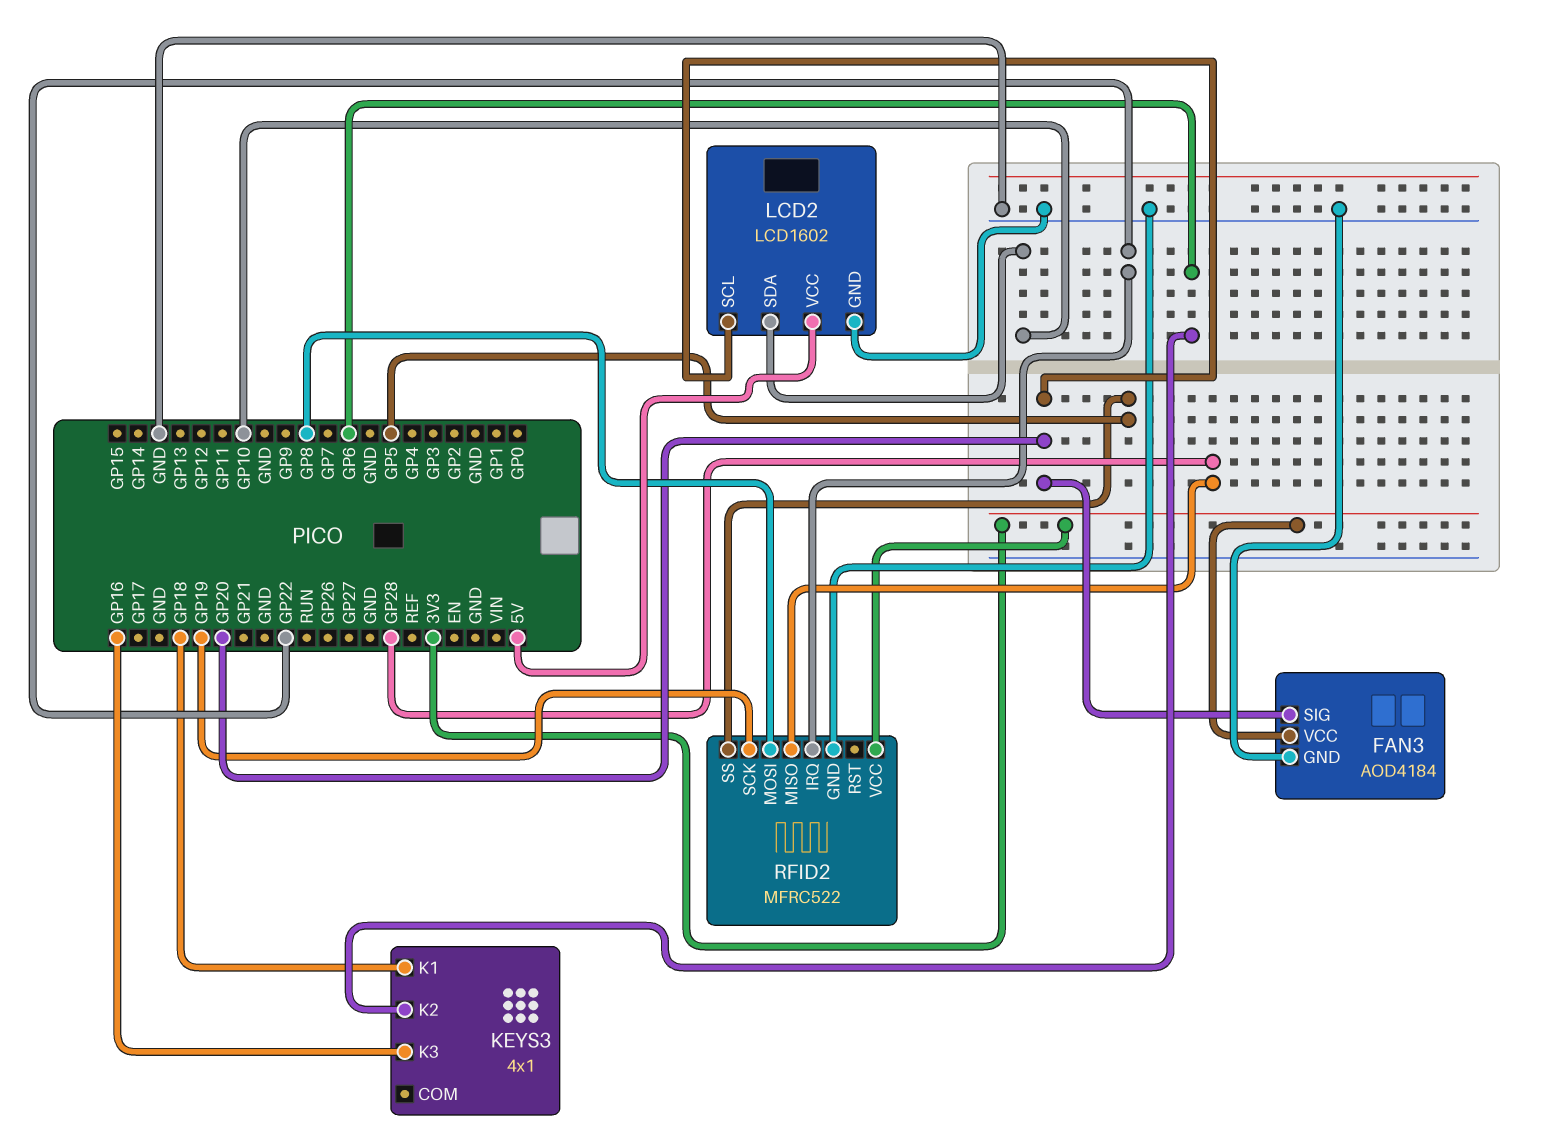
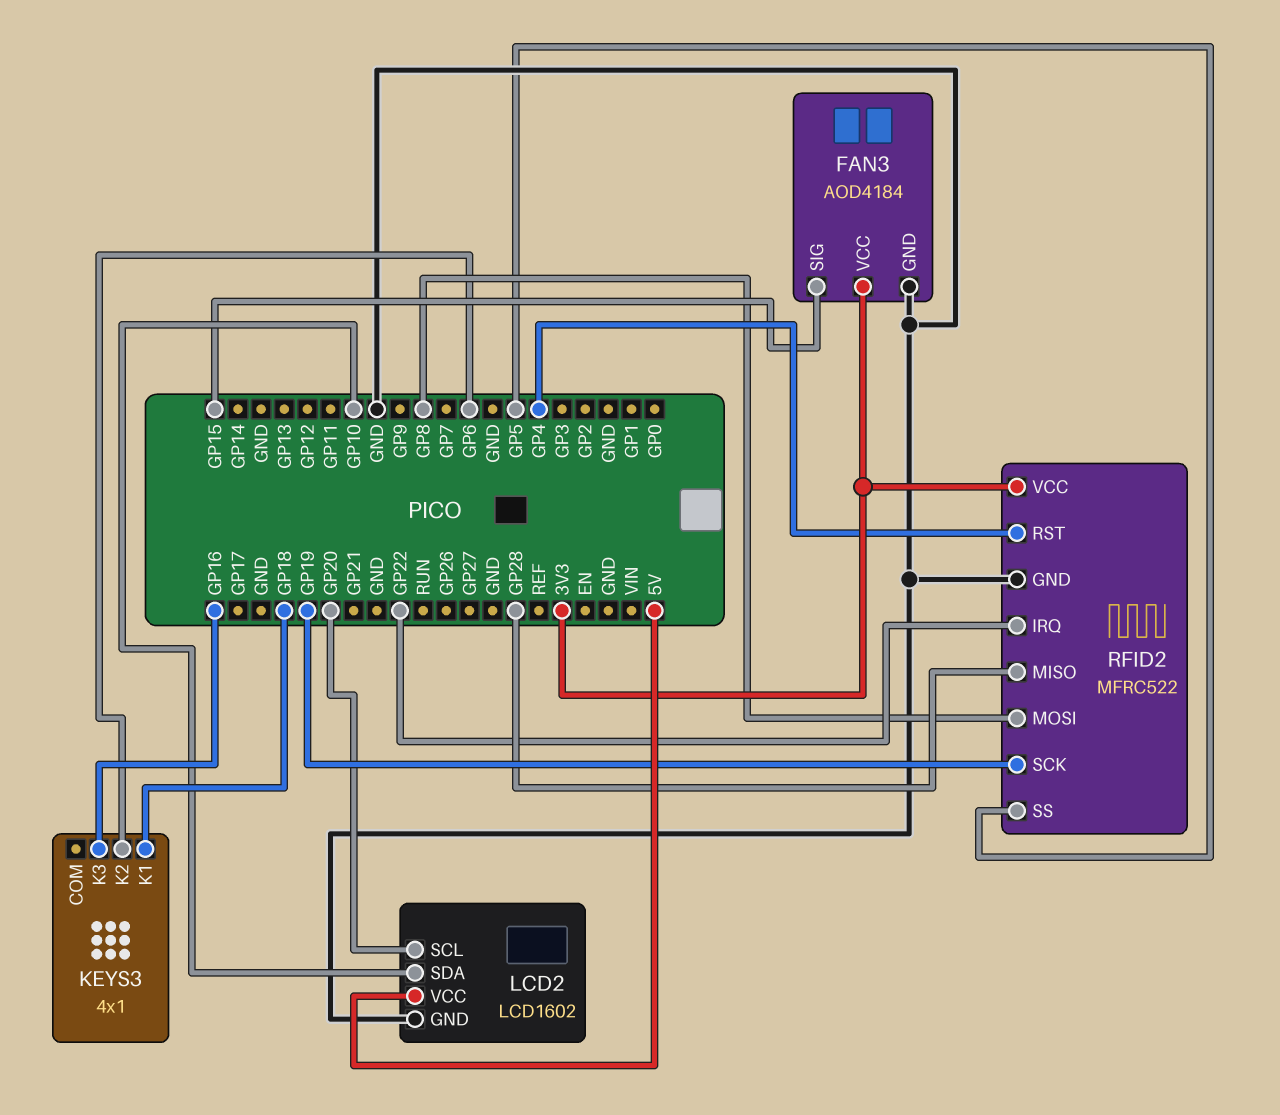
FAN3 pin SIG: GP20 -> GP15
RFID2 pin RST: none -> GP4

